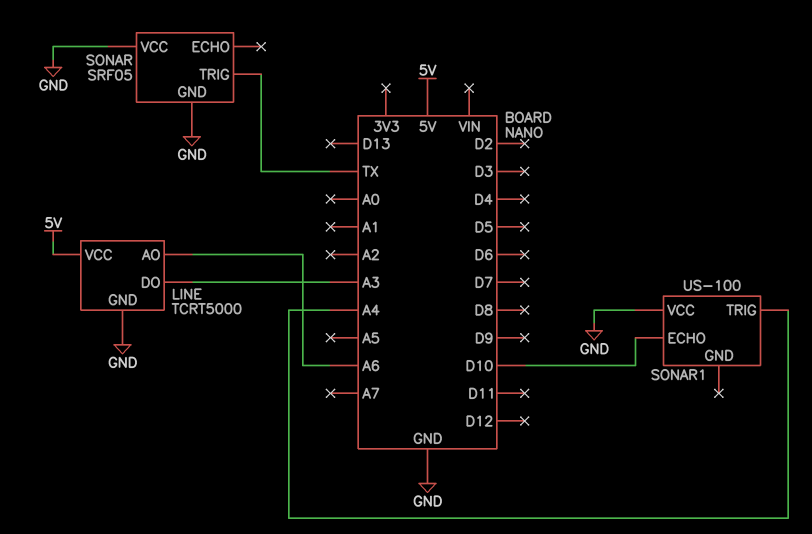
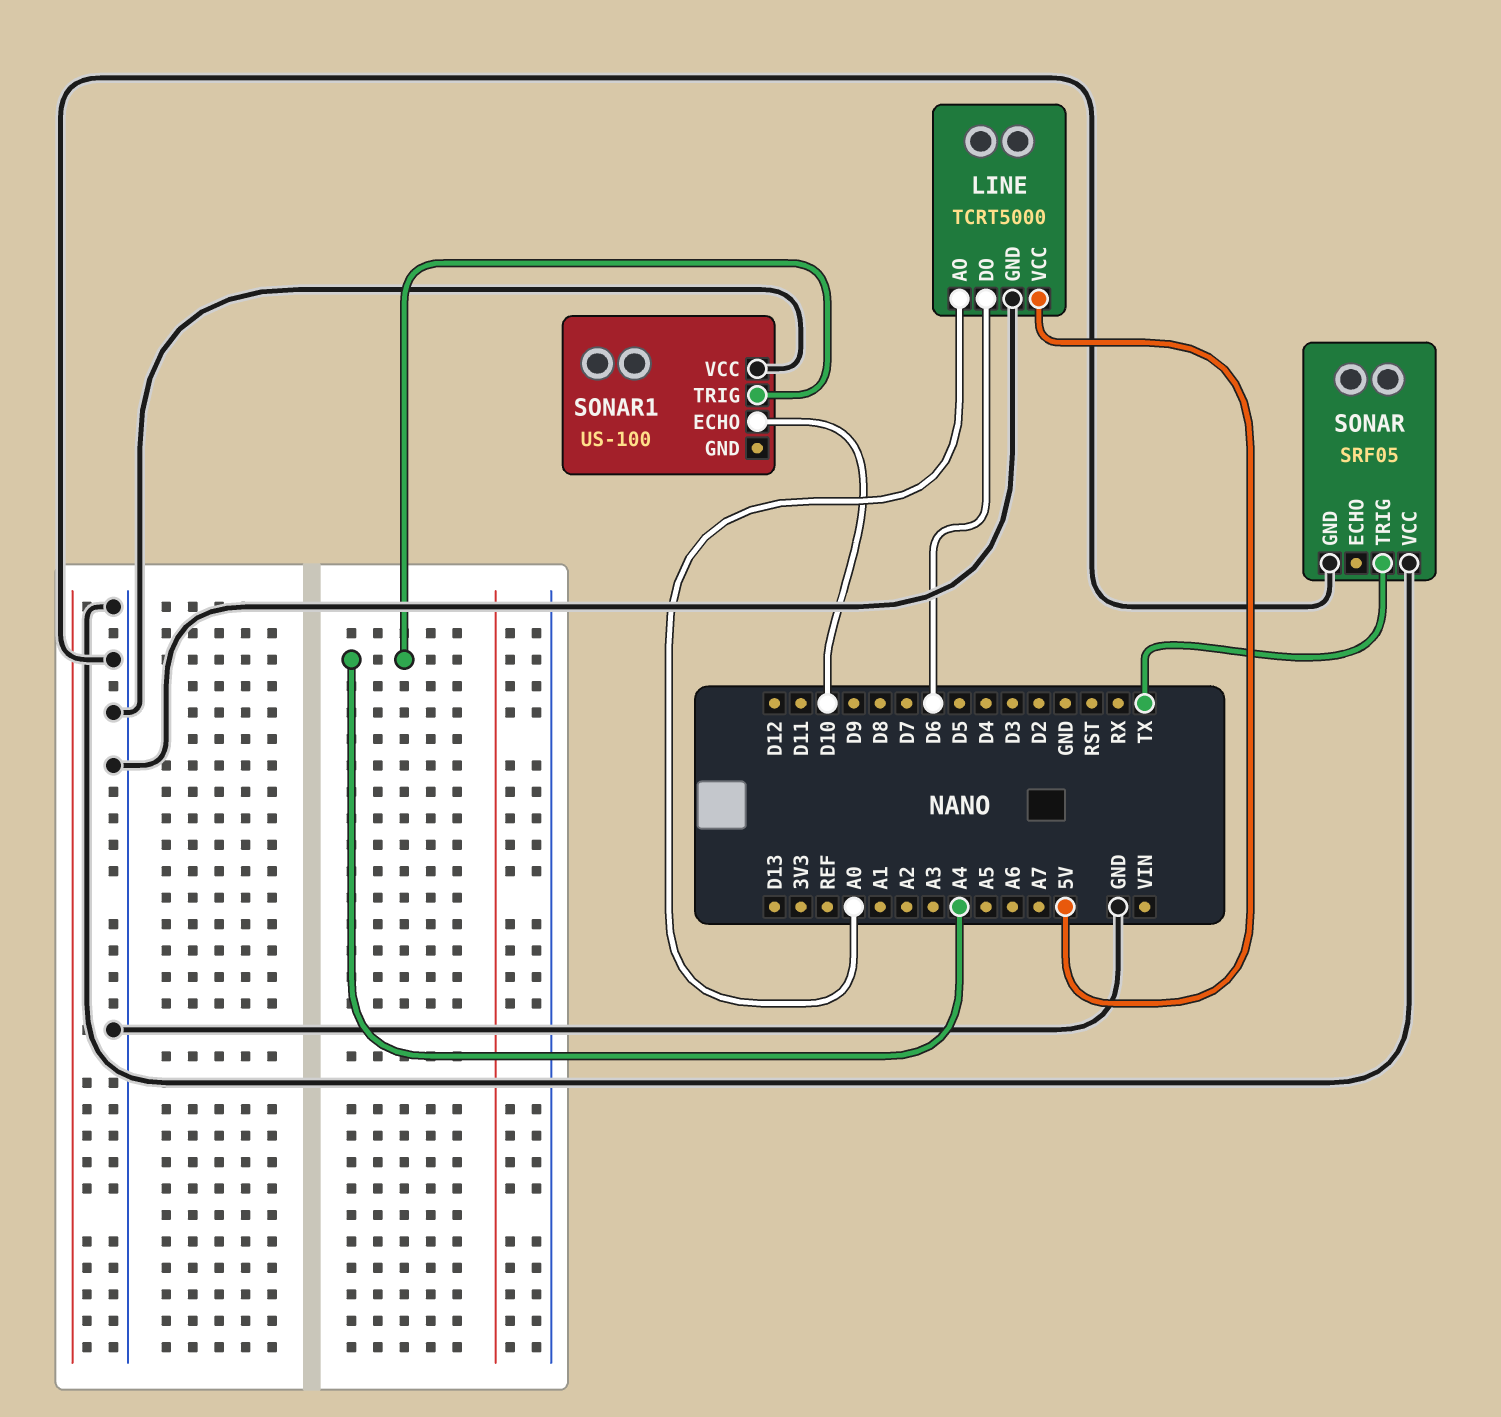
LINE pin AO: A6 -> A0
LINE pin DO: A3 -> D6

